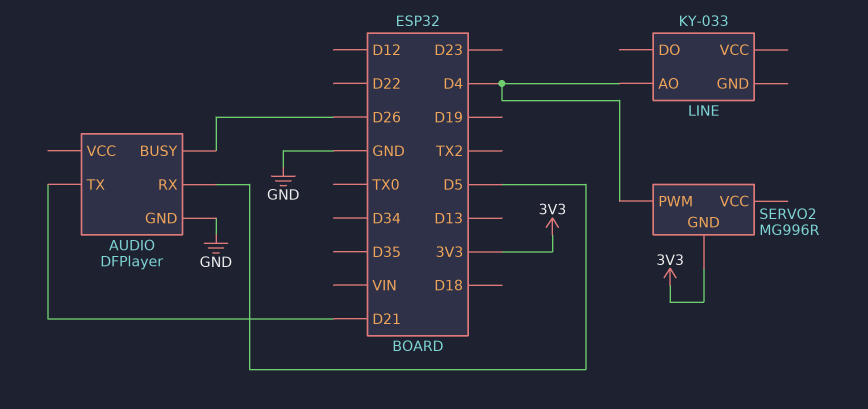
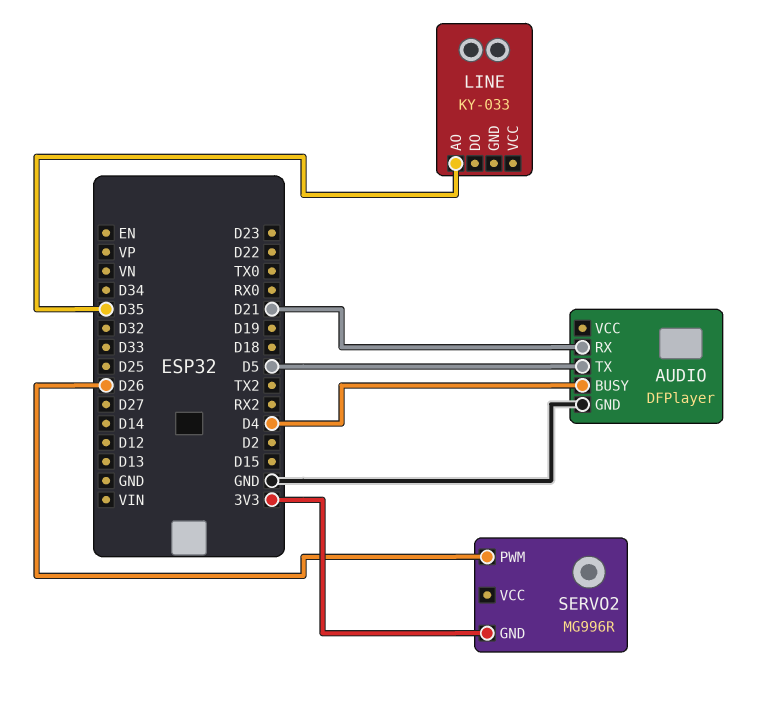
AUDIO pin BUSY: D26 -> D4
AUDIO pin RX: D5 -> D21
AUDIO pin TX: D21 -> D5
LINE pin AO: D4 -> D35
SERVO2 pin PWM: D4 -> D26

